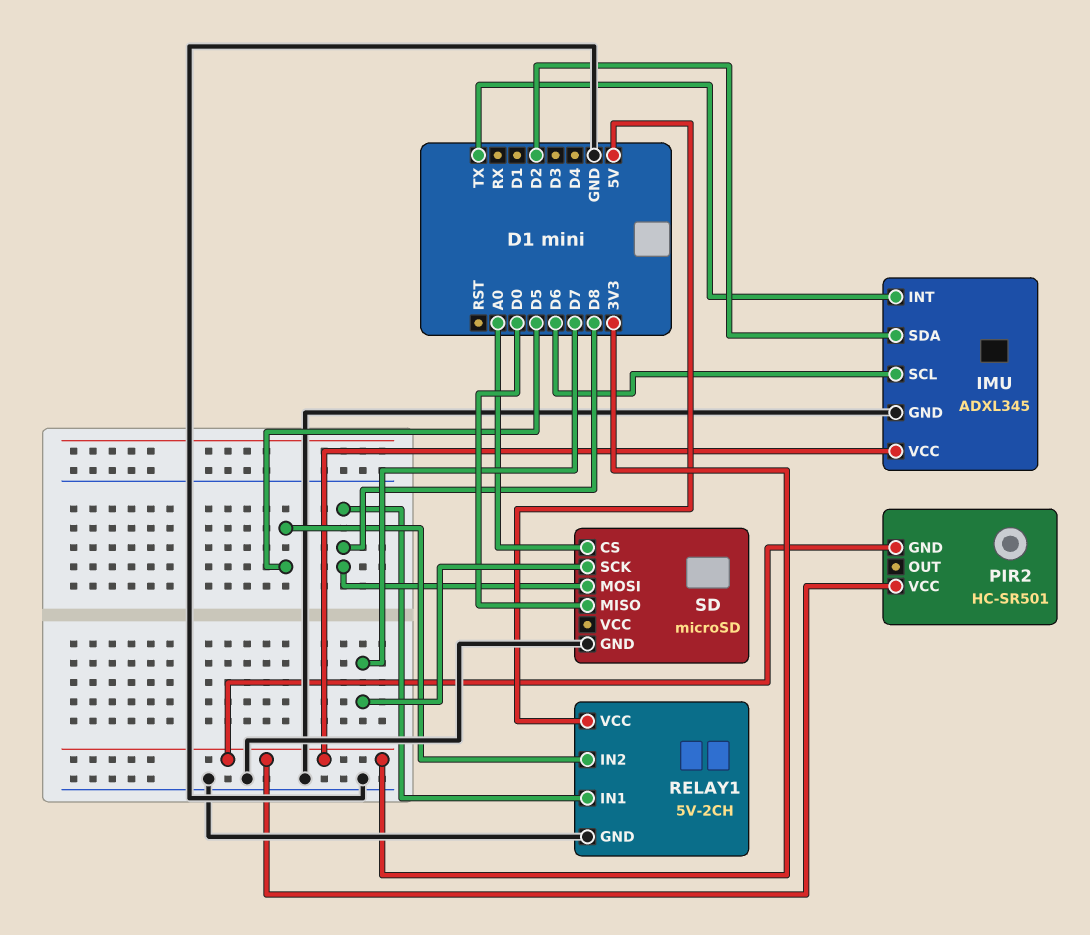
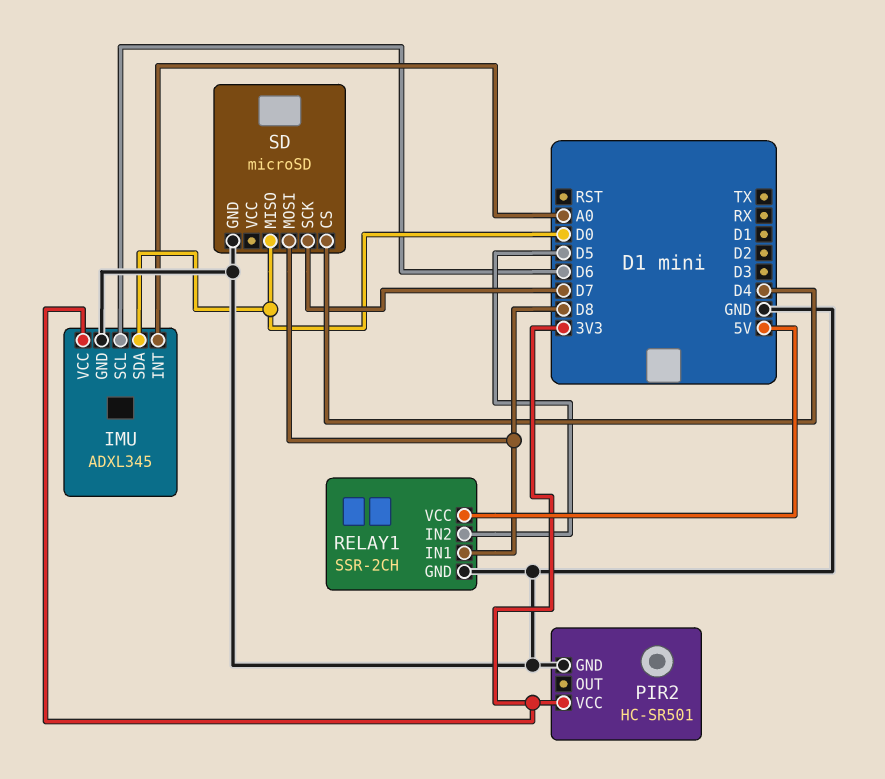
IMU pin INT: TX -> A0
IMU pin SDA: D2 -> D0
PIR2 pin GND: 3V3 -> GND
RELAY1: 5V-2CH -> SSR-2CH
SD pin CS: A0 -> D4

